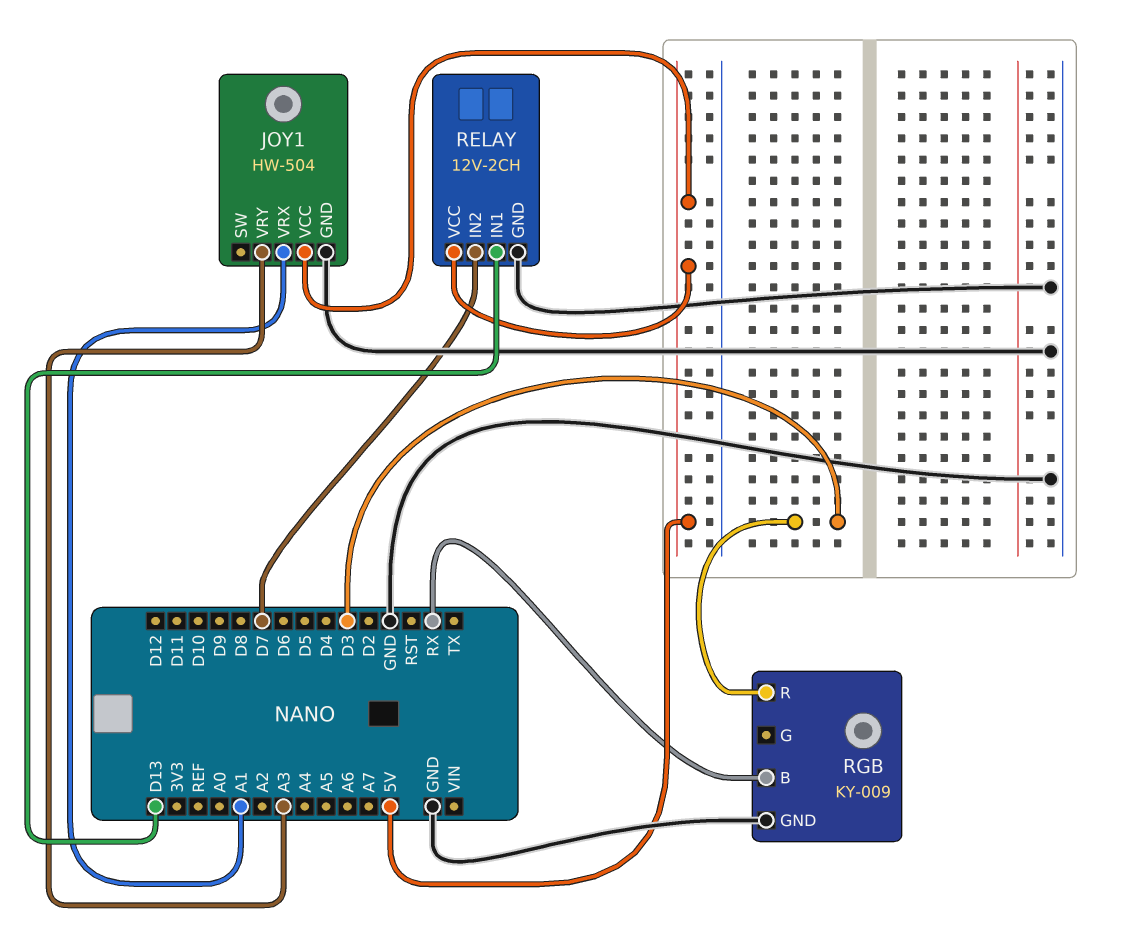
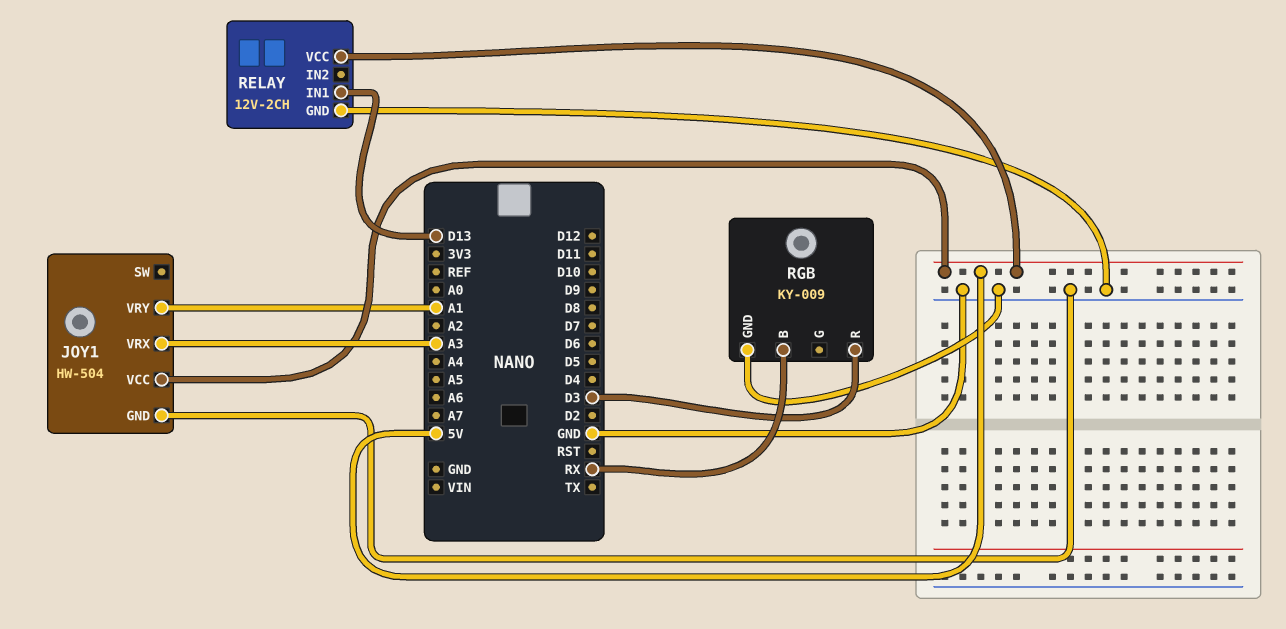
JOY1 pin VRX: A1 -> A3
JOY1 pin VRY: A3 -> A1
RELAY pin IN2: D7 -> none

